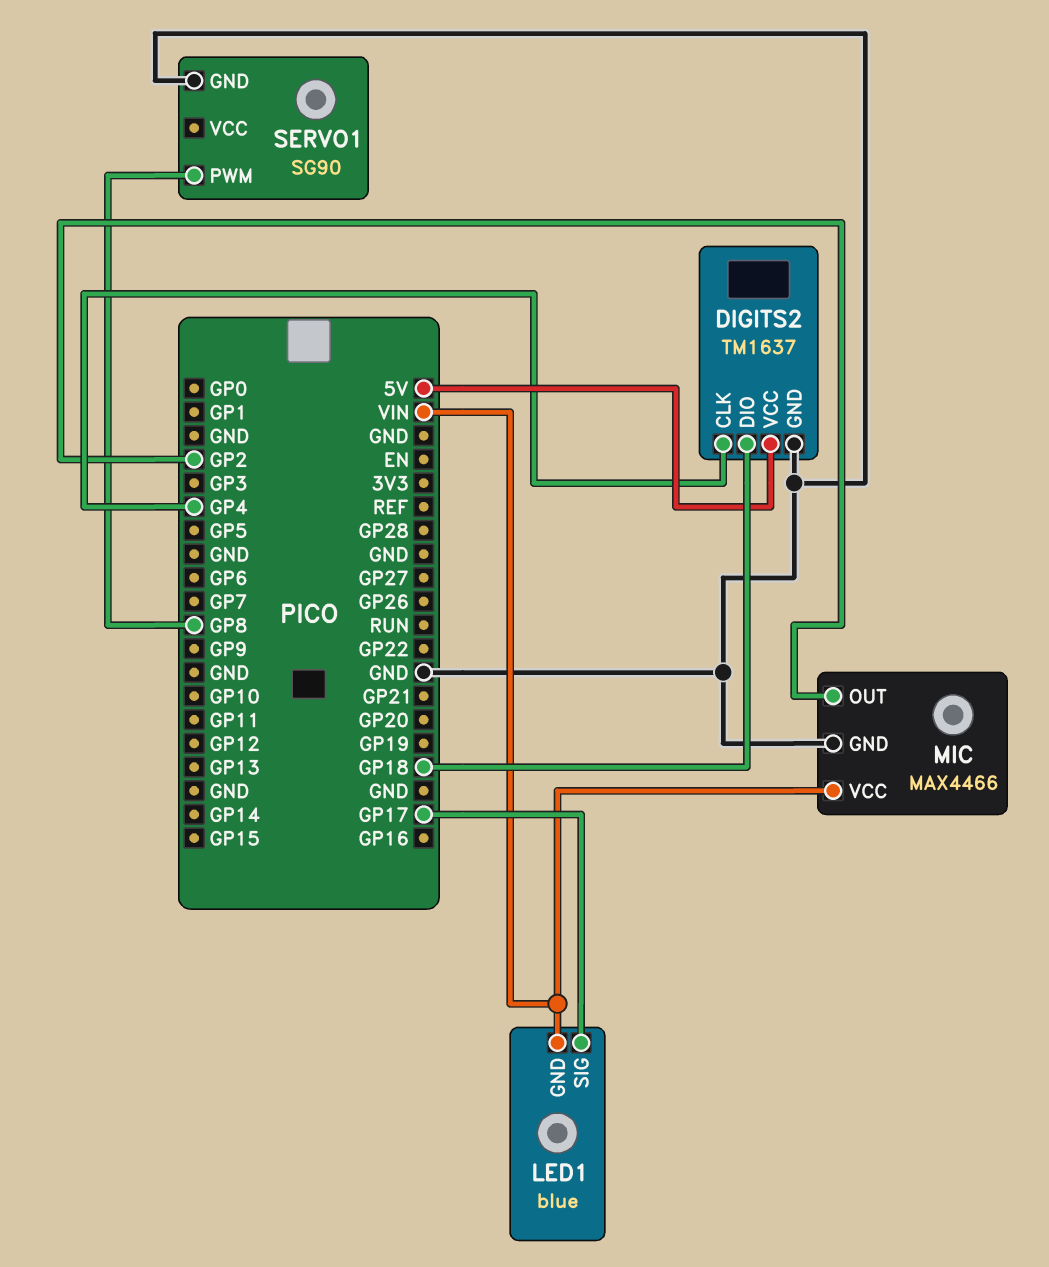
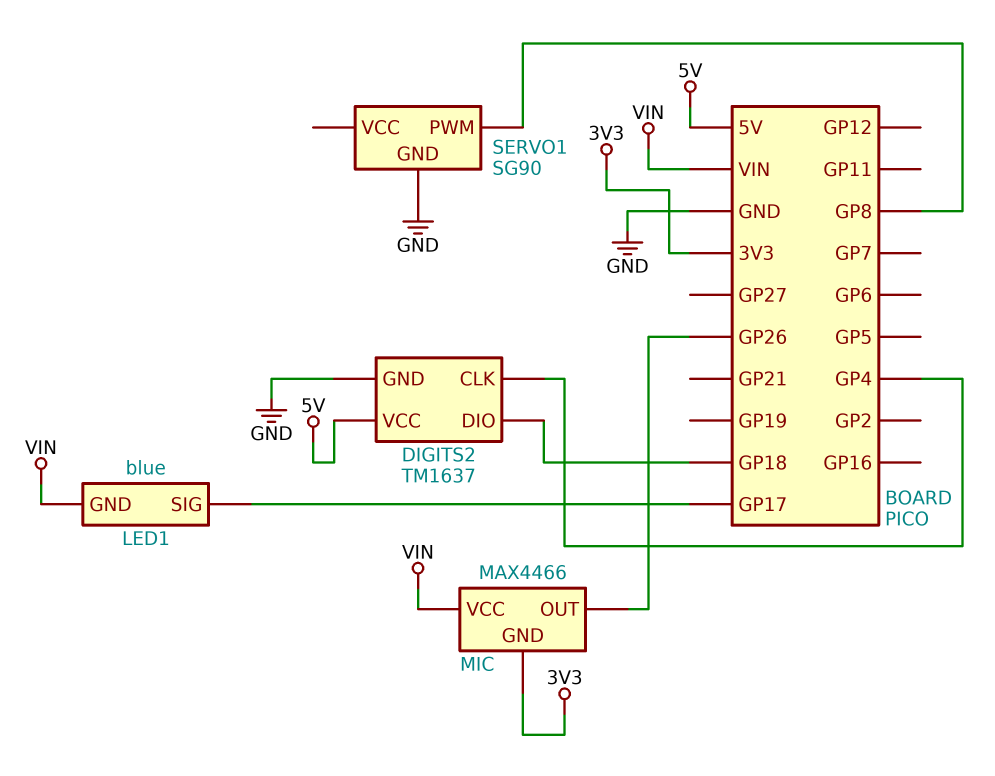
MIC pin GND: GND -> 3V3
MIC pin OUT: GP2 -> GP26

